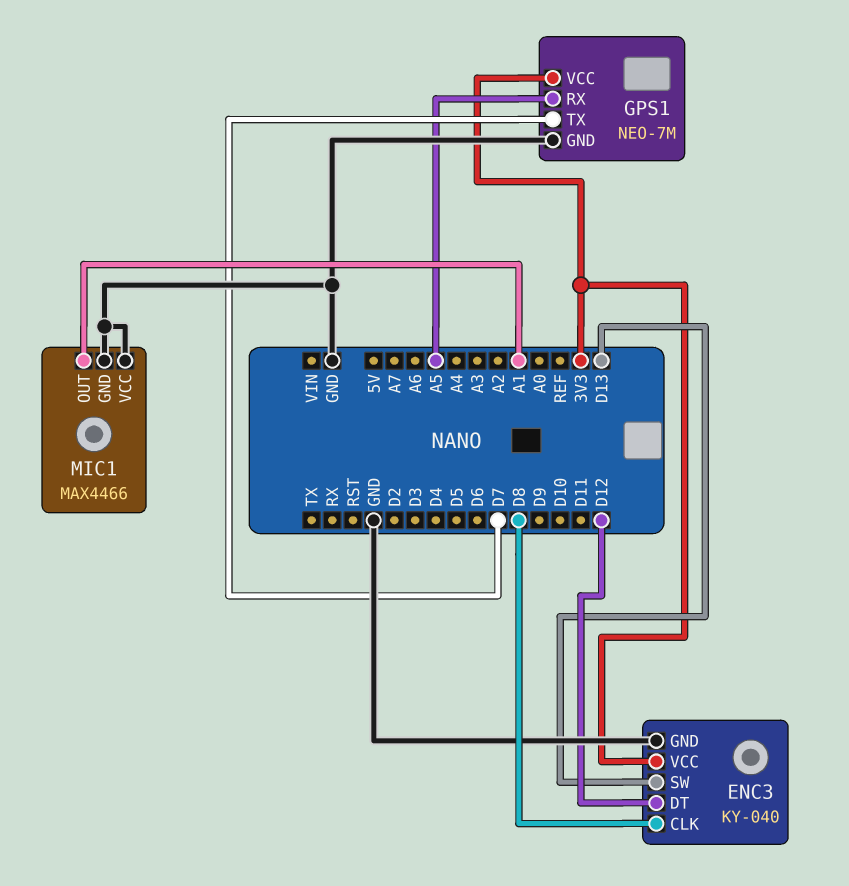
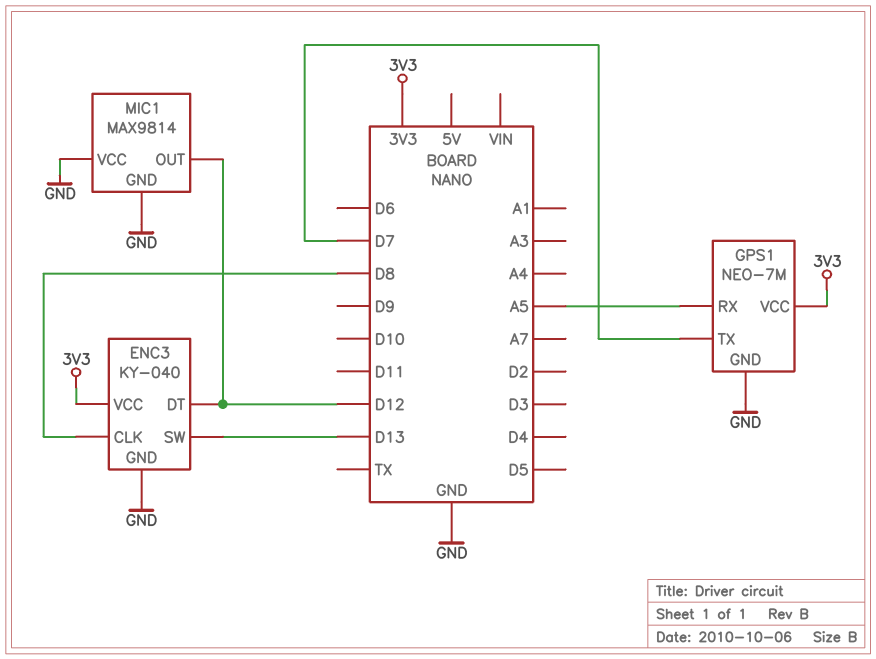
MIC1: MAX4466 -> MAX9814
MIC1 pin OUT: A1 -> D12

